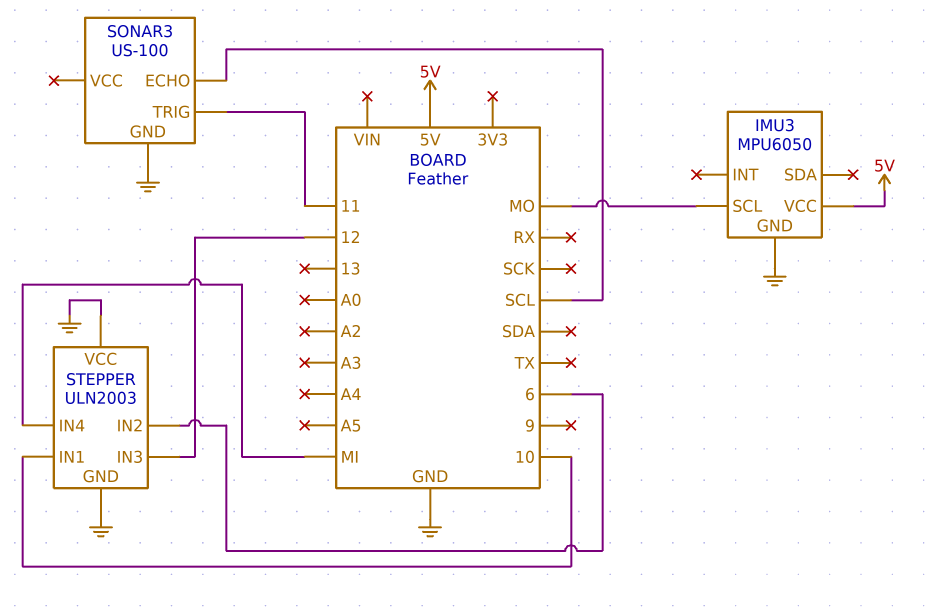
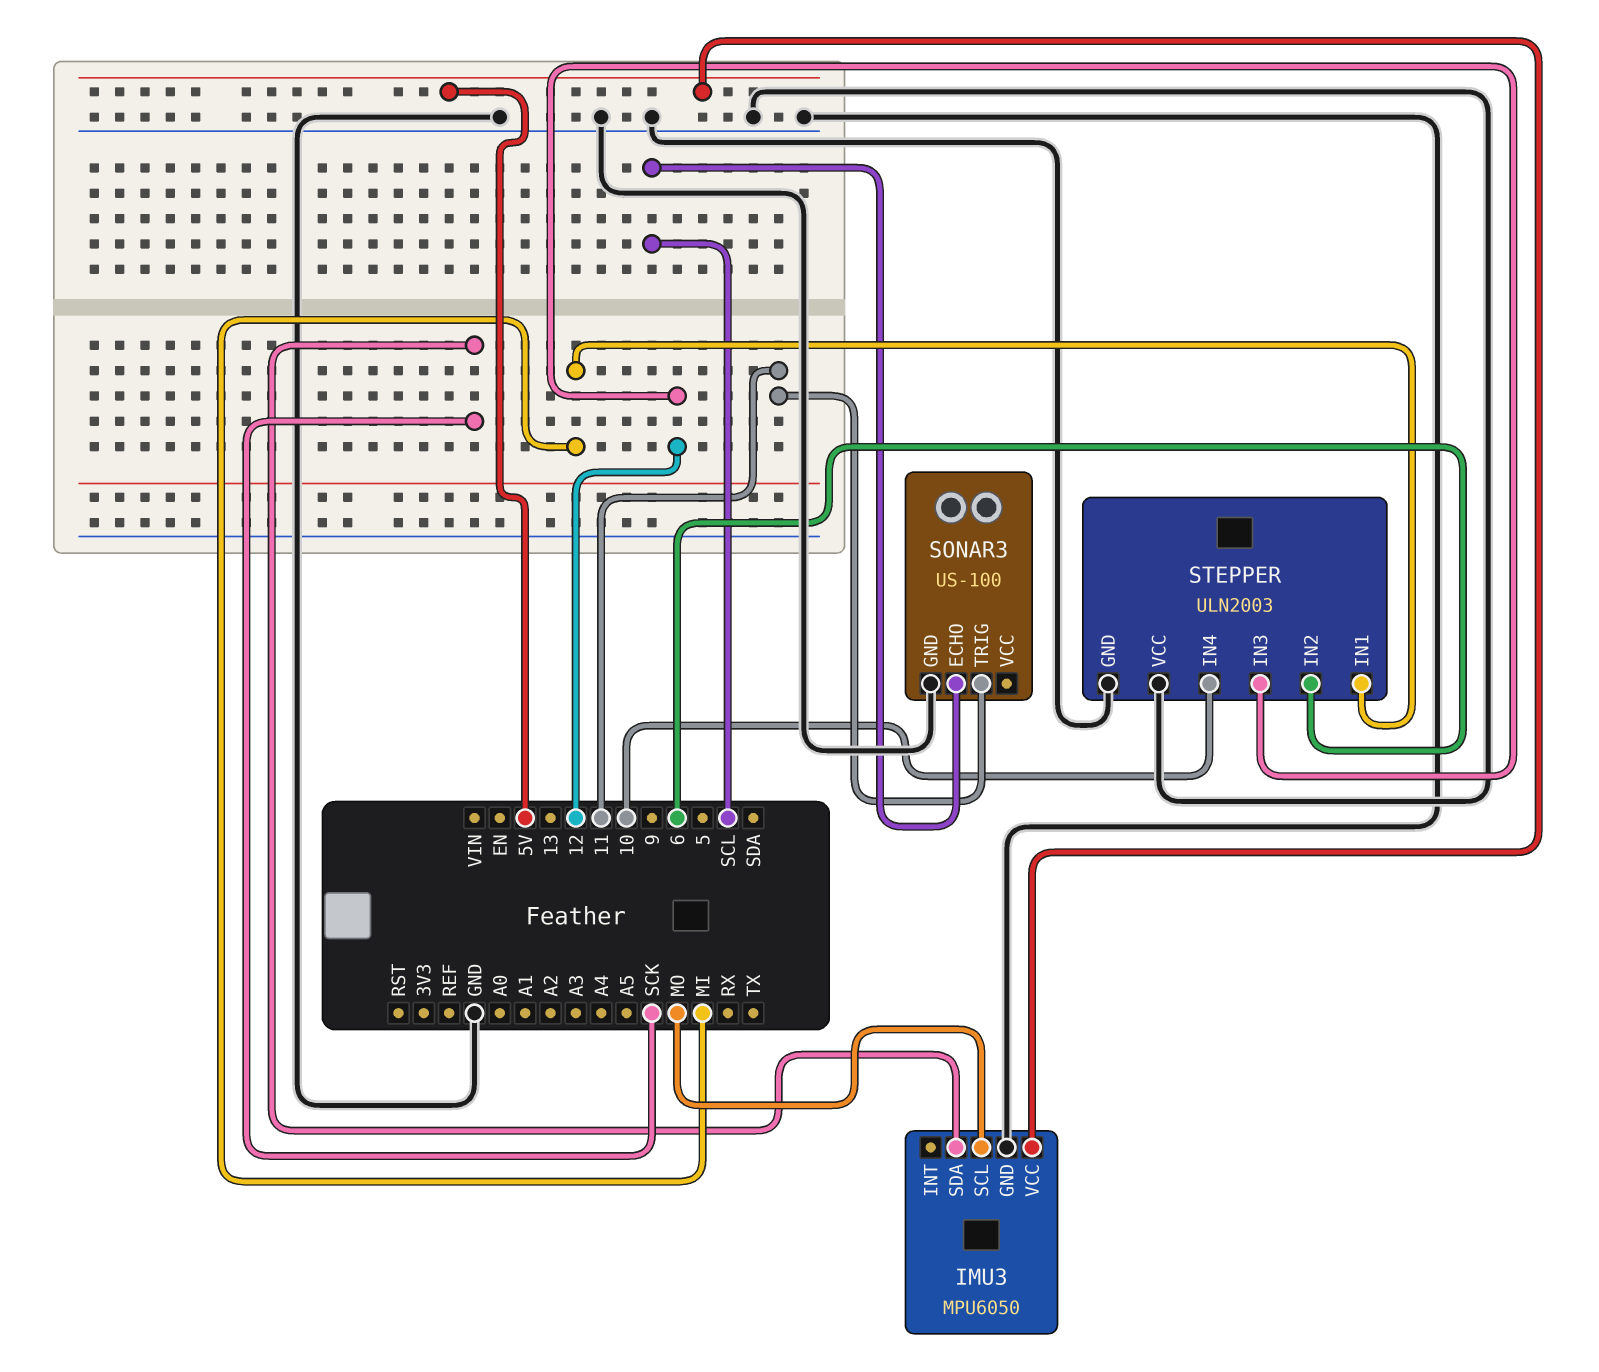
IMU3 pin SDA: none -> SCK
STEPPER pin IN1: 10 -> MI
STEPPER pin IN4: MI -> 10

